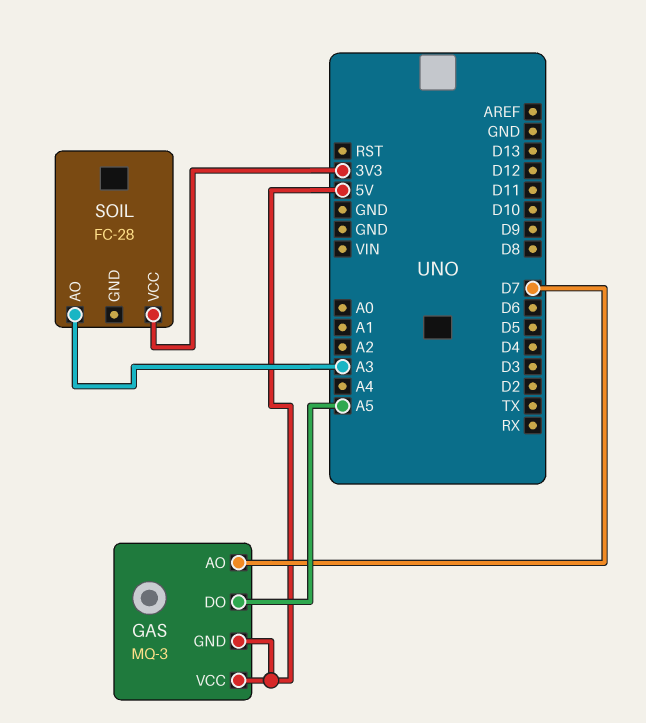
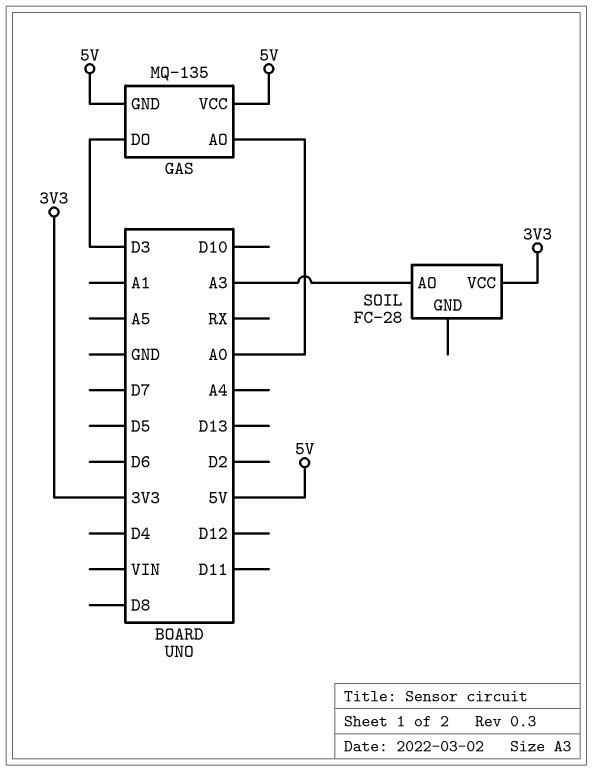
GAS: MQ-3 -> MQ-135
GAS pin AO: D7 -> A0
GAS pin DO: A5 -> D3

